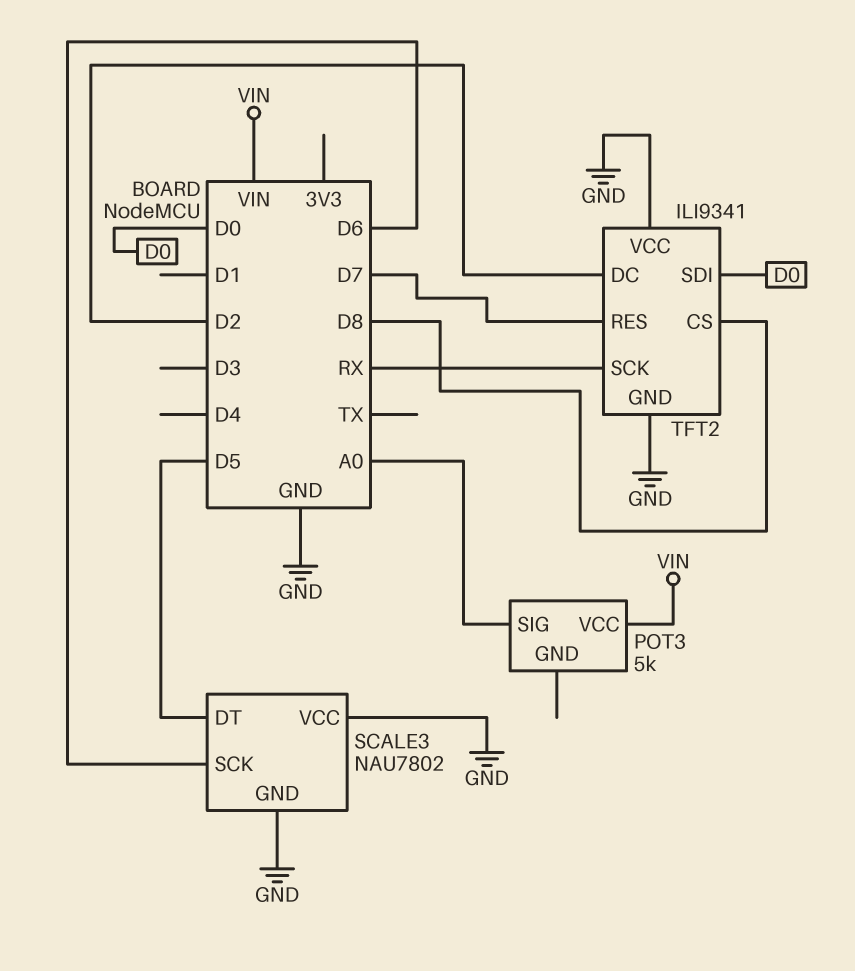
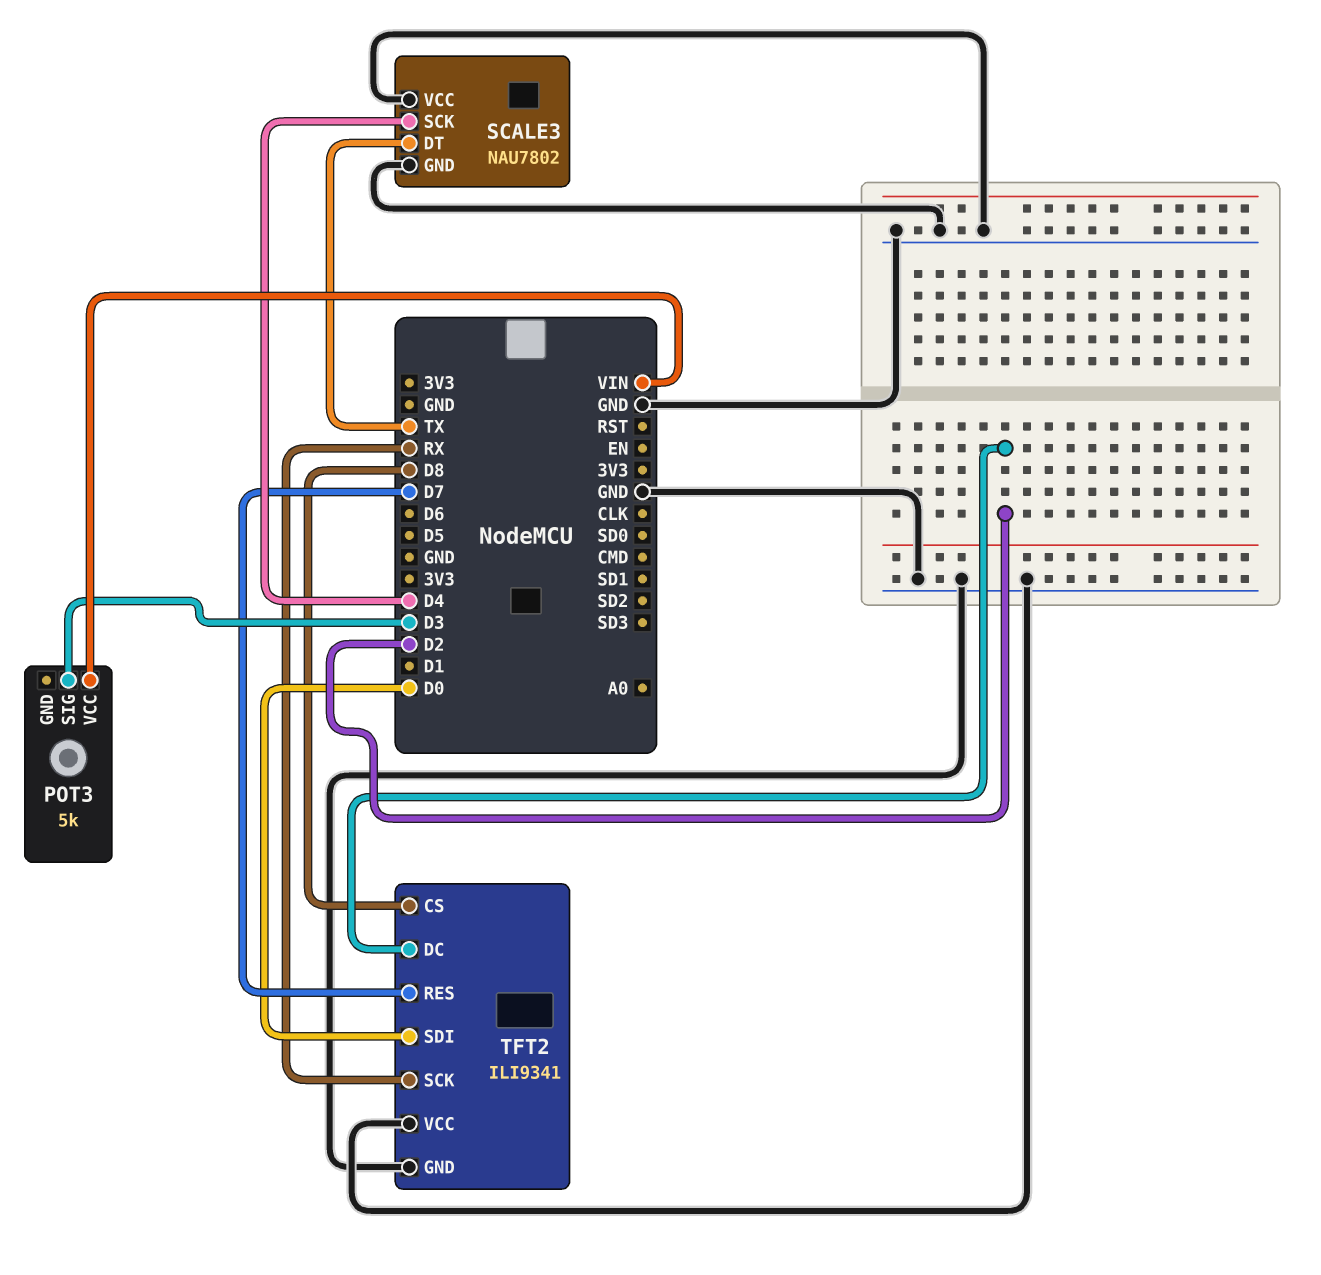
POT3 pin SIG: A0 -> D3
SCALE3 pin DT: D5 -> TX
SCALE3 pin SCK: D6 -> D4

